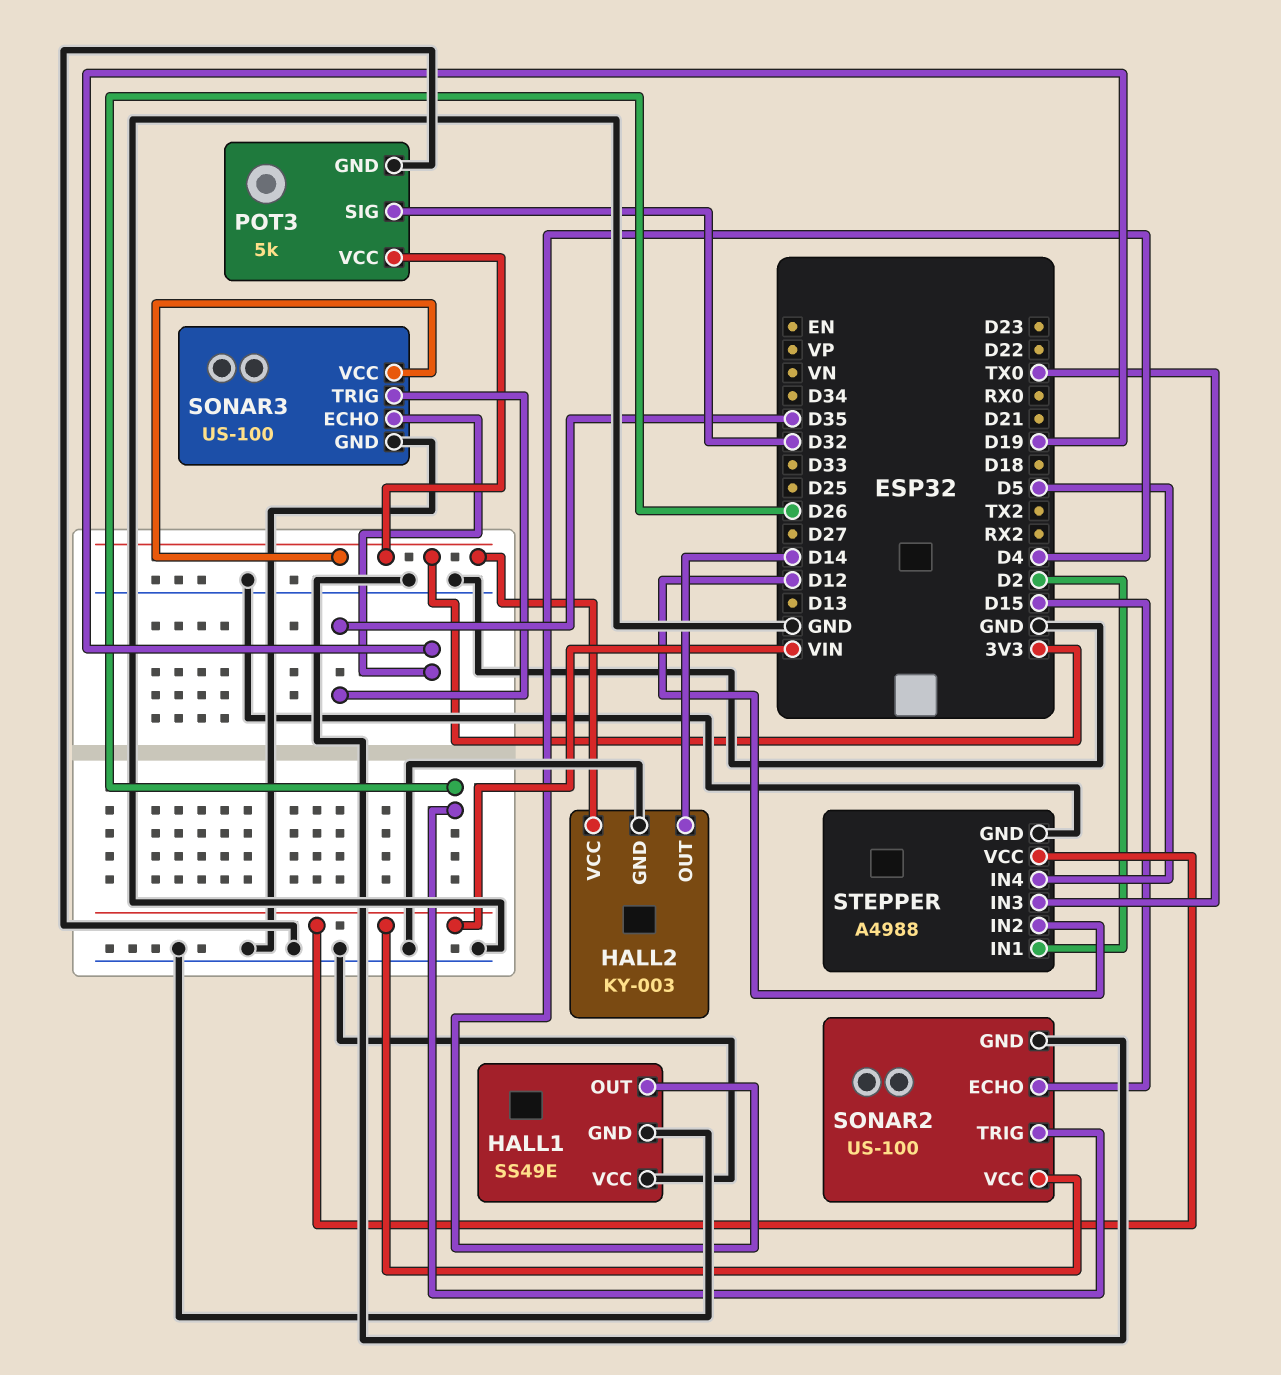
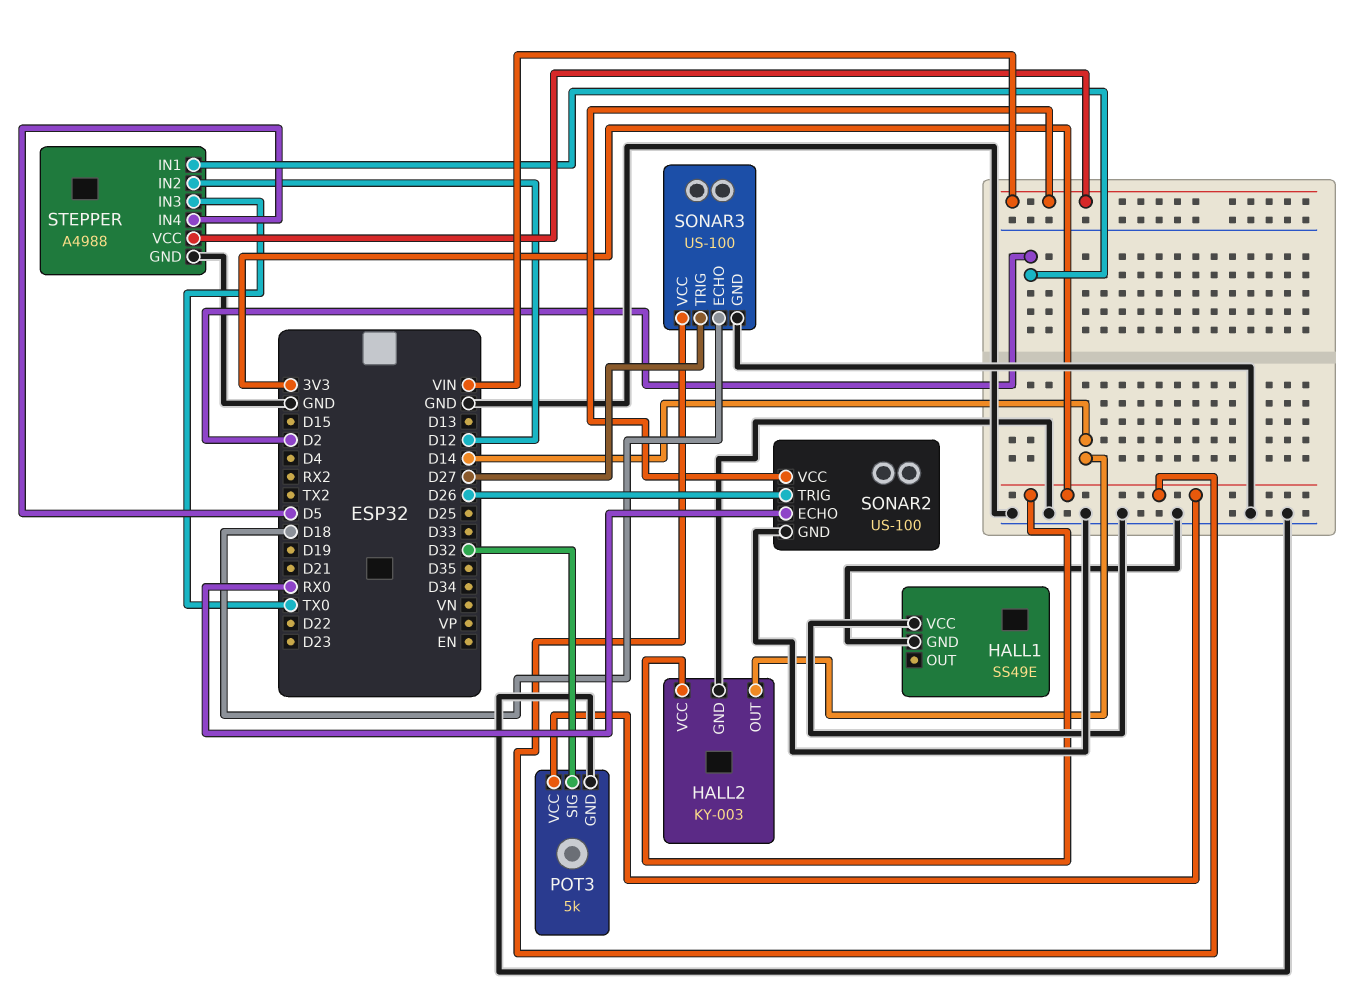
HALL1 pin OUT: D4 -> none
SONAR2 pin ECHO: D15 -> RX0
SONAR3 pin ECHO: D19 -> D18
SONAR3 pin TRIG: D35 -> D27

